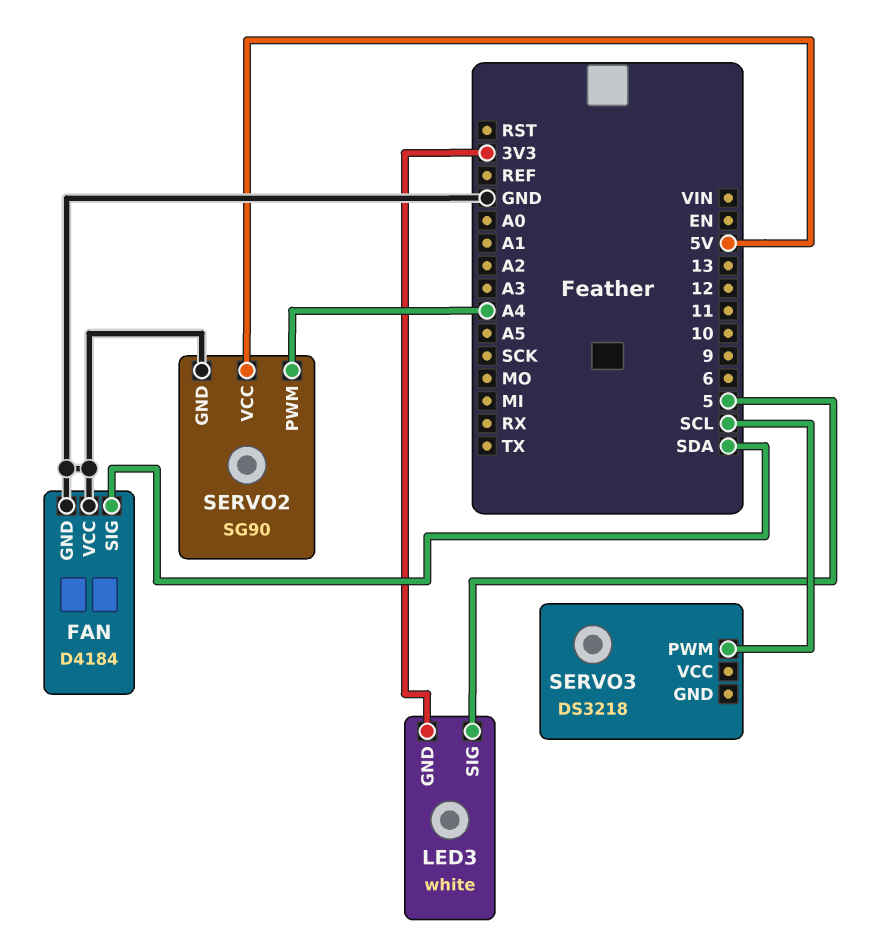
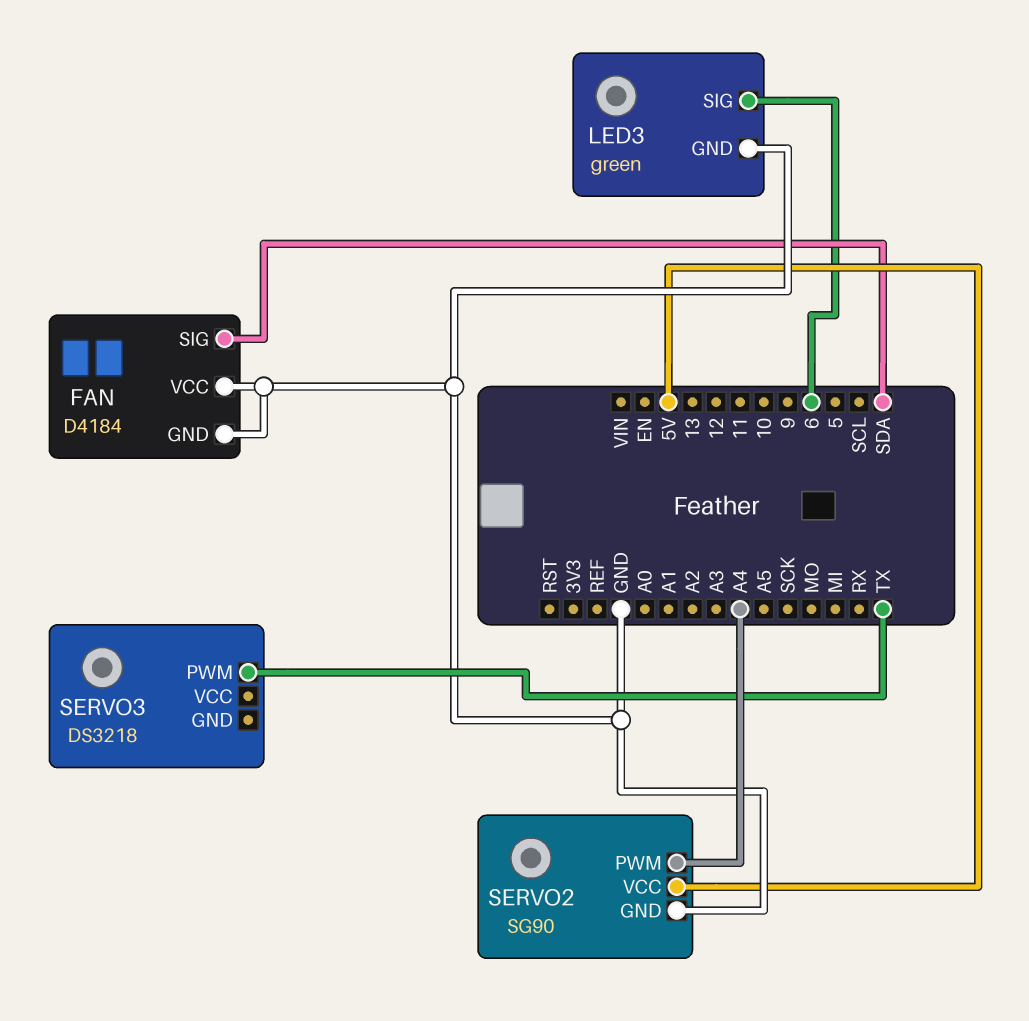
LED3: white -> green
LED3 pin GND: 3V3 -> GND
LED3 pin SIG: 5 -> 6
SERVO3 pin PWM: SCL -> TX

